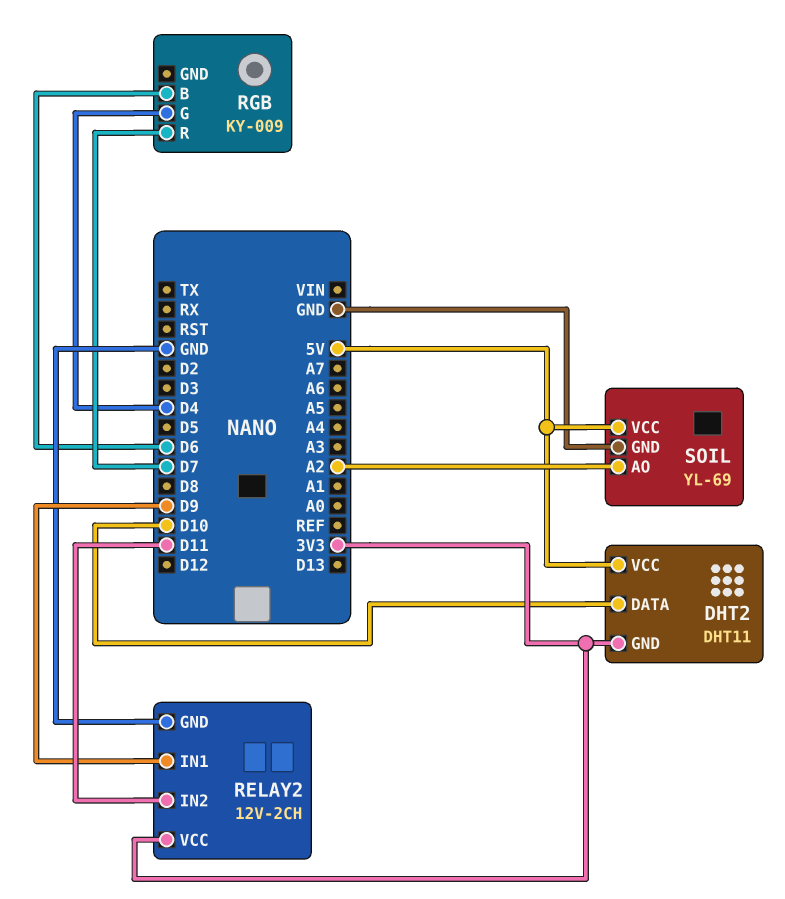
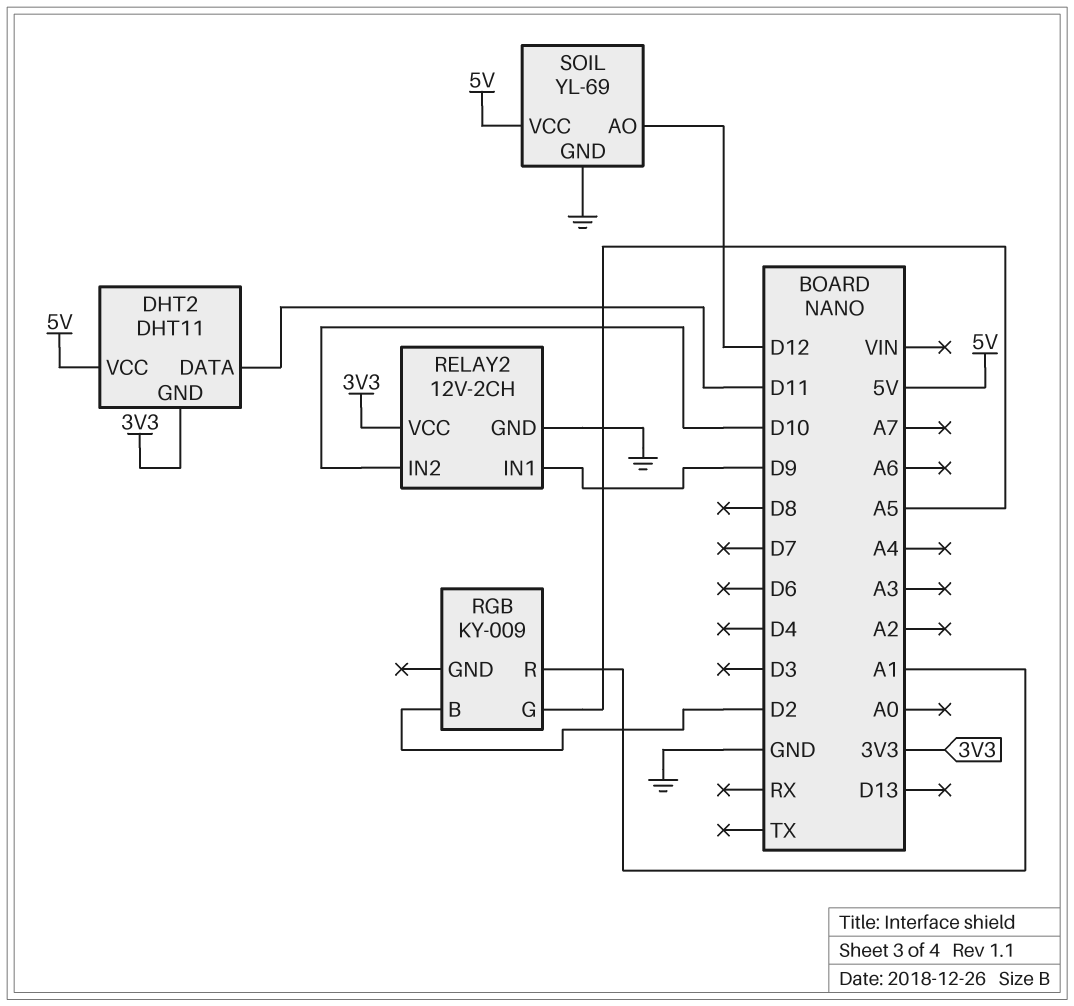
DHT2 pin DATA: D10 -> D11
RELAY2 pin IN2: D11 -> D10
RGB pin B: D6 -> D2
RGB pin G: D4 -> A5
RGB pin R: D7 -> A1
SOIL pin AO: A2 -> D12

